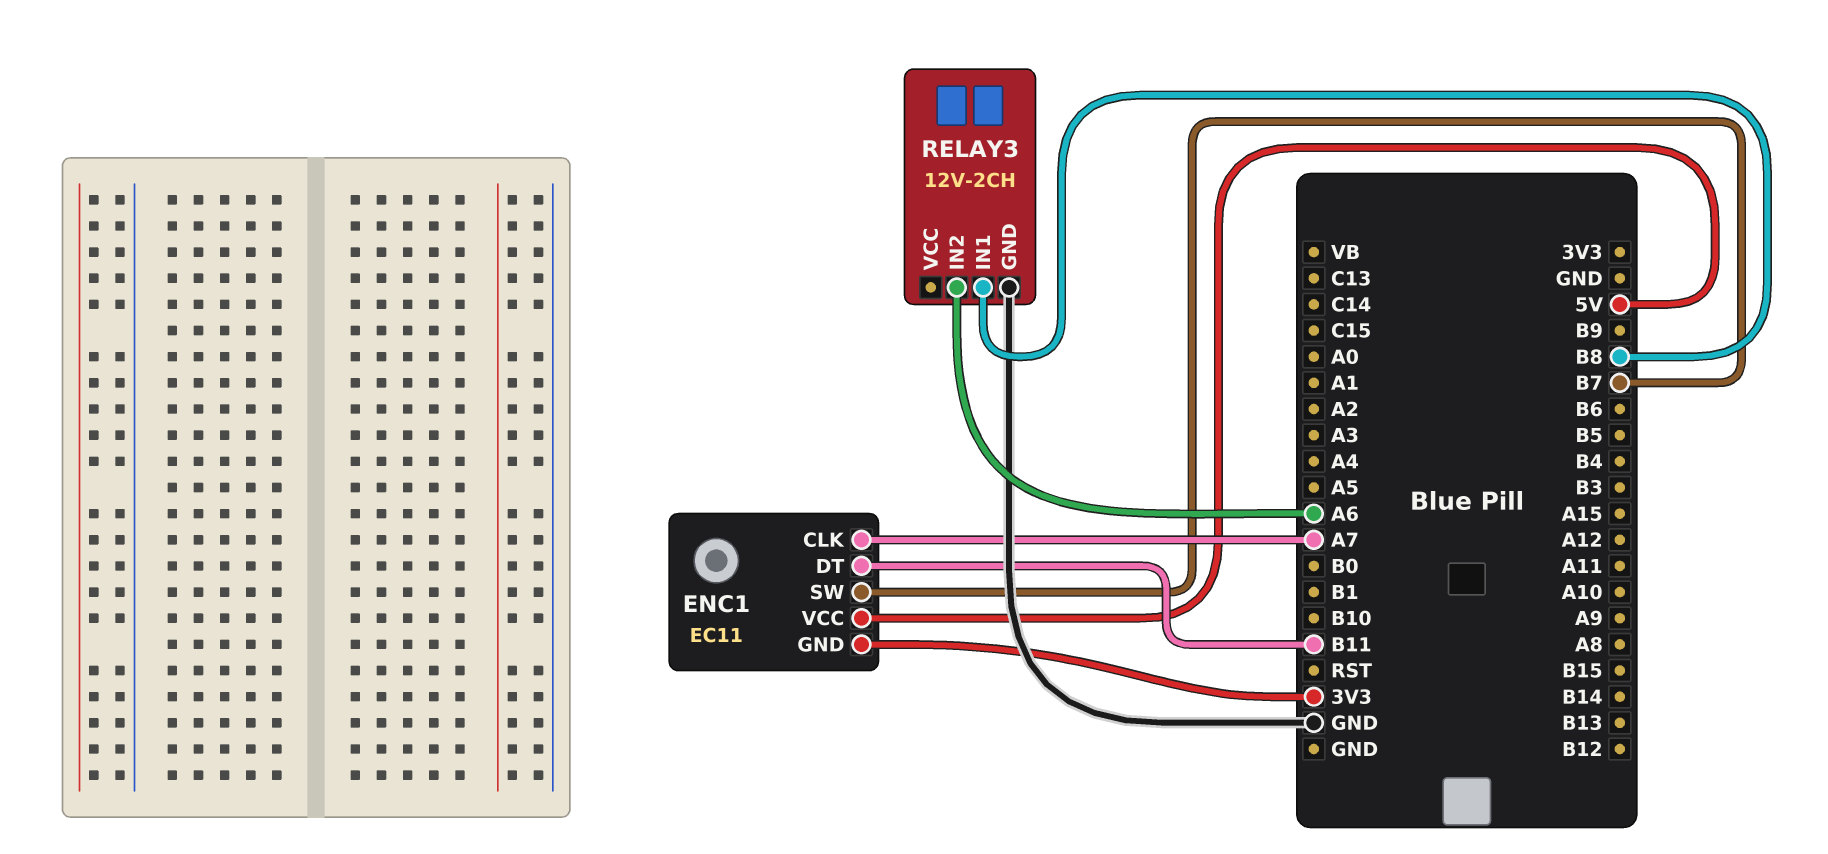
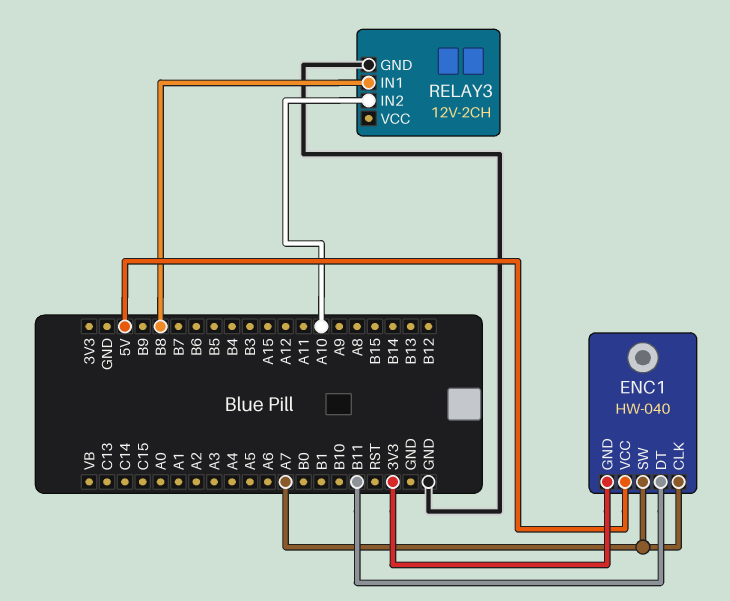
ENC1: EC11 -> HW-040
ENC1 pin SW: B7 -> A7
RELAY3 pin IN2: A6 -> A10

